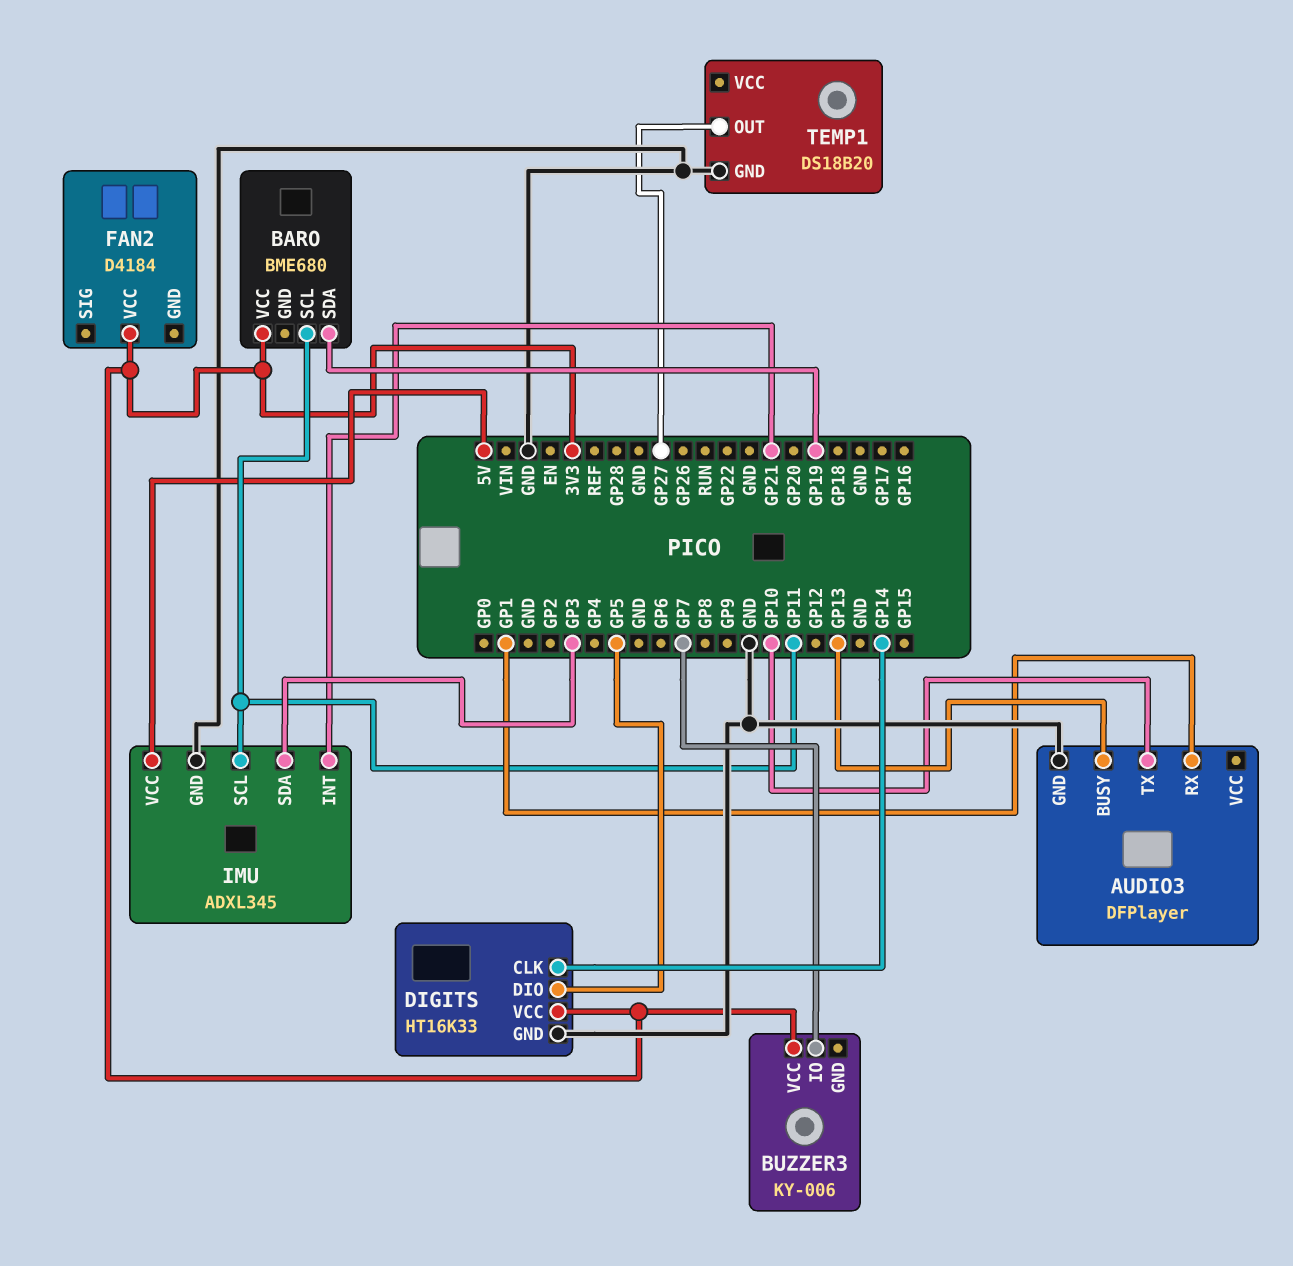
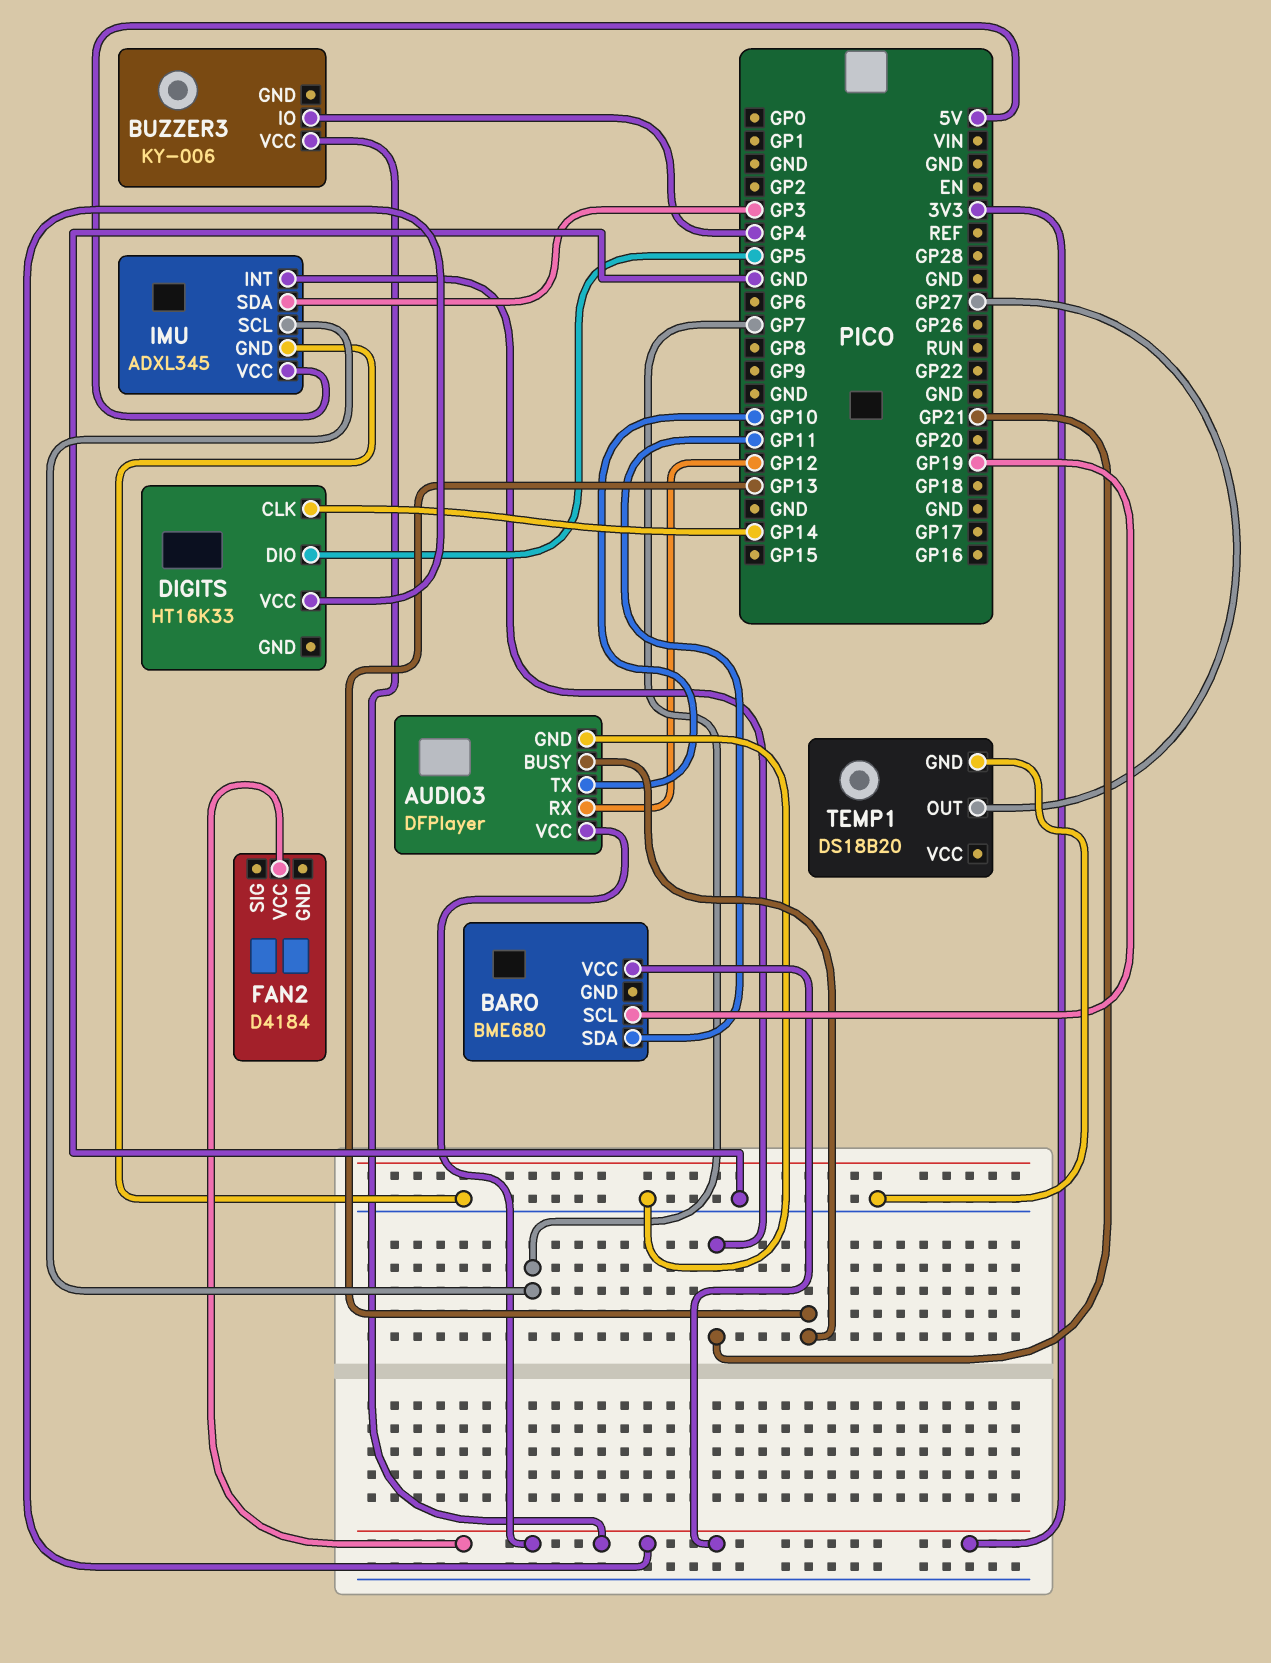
AUDIO3 pin RX: GP1 -> GP12
AUDIO3 pin VCC: none -> 3V3
BARO pin SCL: GP11 -> GP19
BARO pin SDA: GP19 -> GP11
BUZZER3 pin IO: GP7 -> GP4
DIGITS pin GND: GND -> none
IMU pin SCL: GP11 -> GP7

